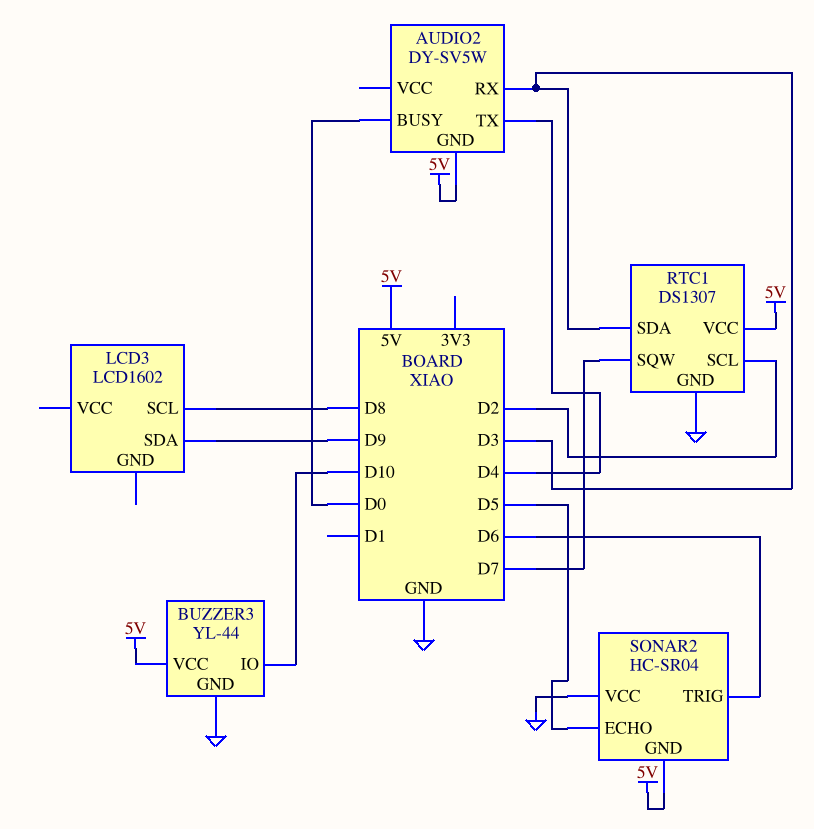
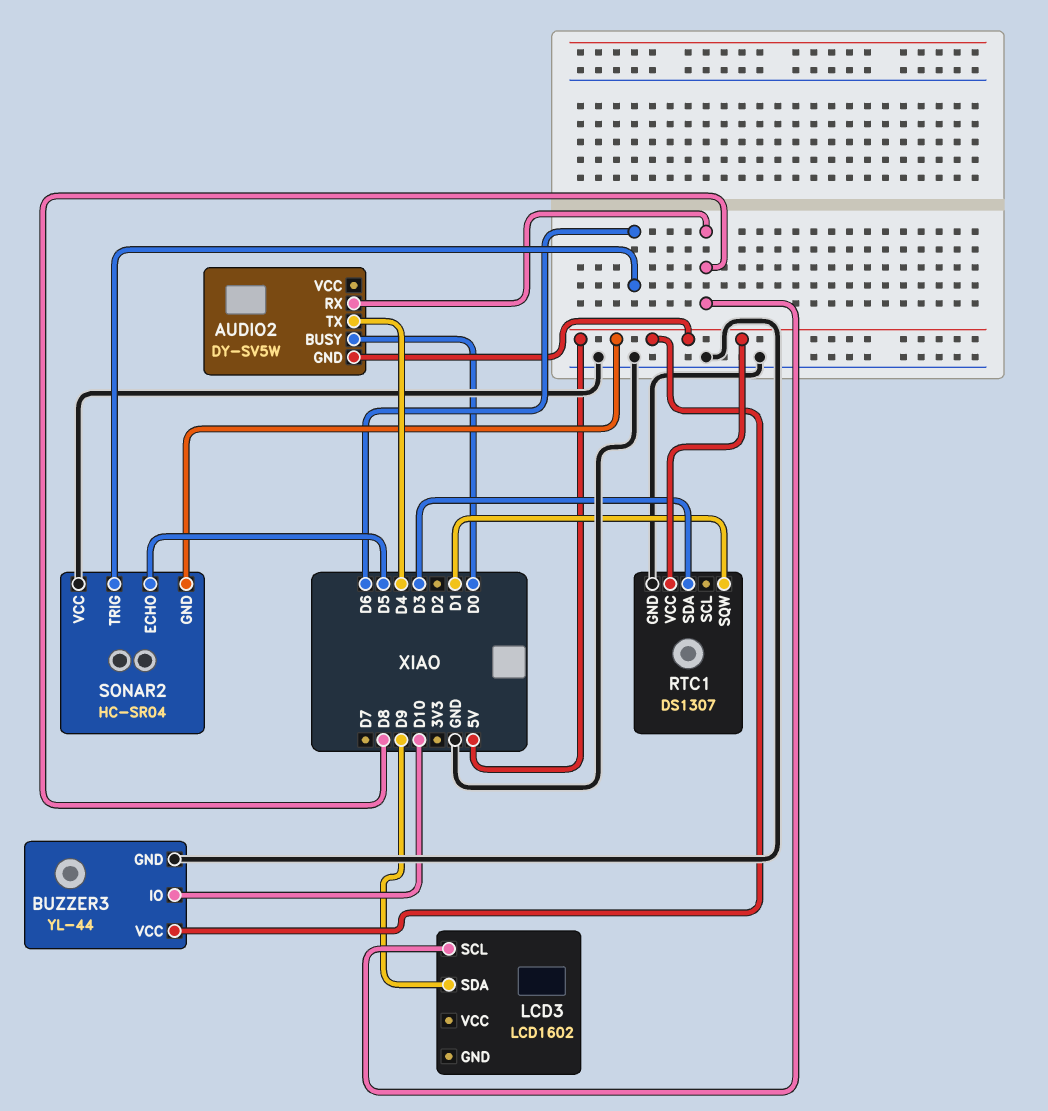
AUDIO2 pin RX: D3 -> D8
RTC1 pin SCL: D2 -> none
RTC1 pin SQW: D7 -> D1

